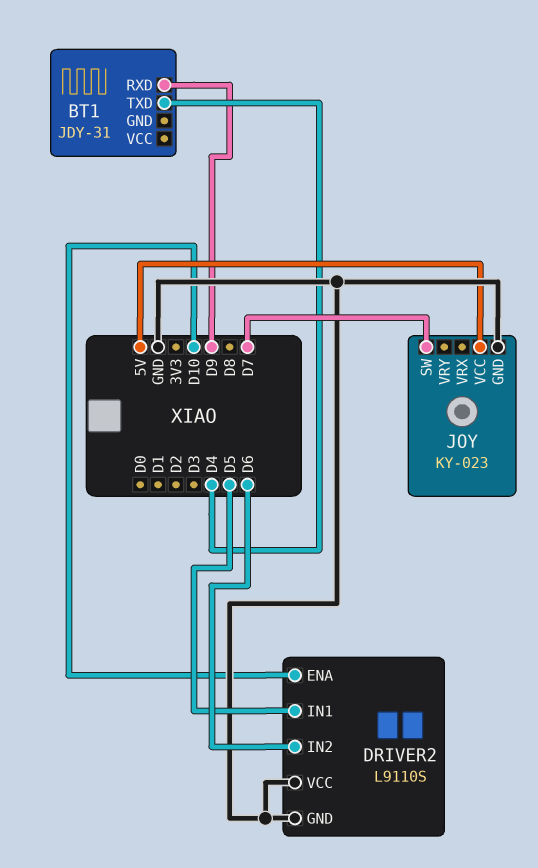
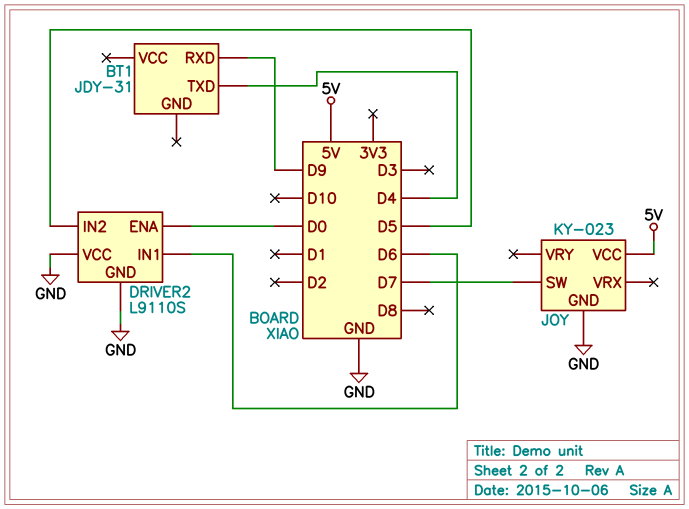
DRIVER2 pin ENA: D10 -> D0
DRIVER2 pin IN1: D5 -> D6
DRIVER2 pin IN2: D6 -> D5

